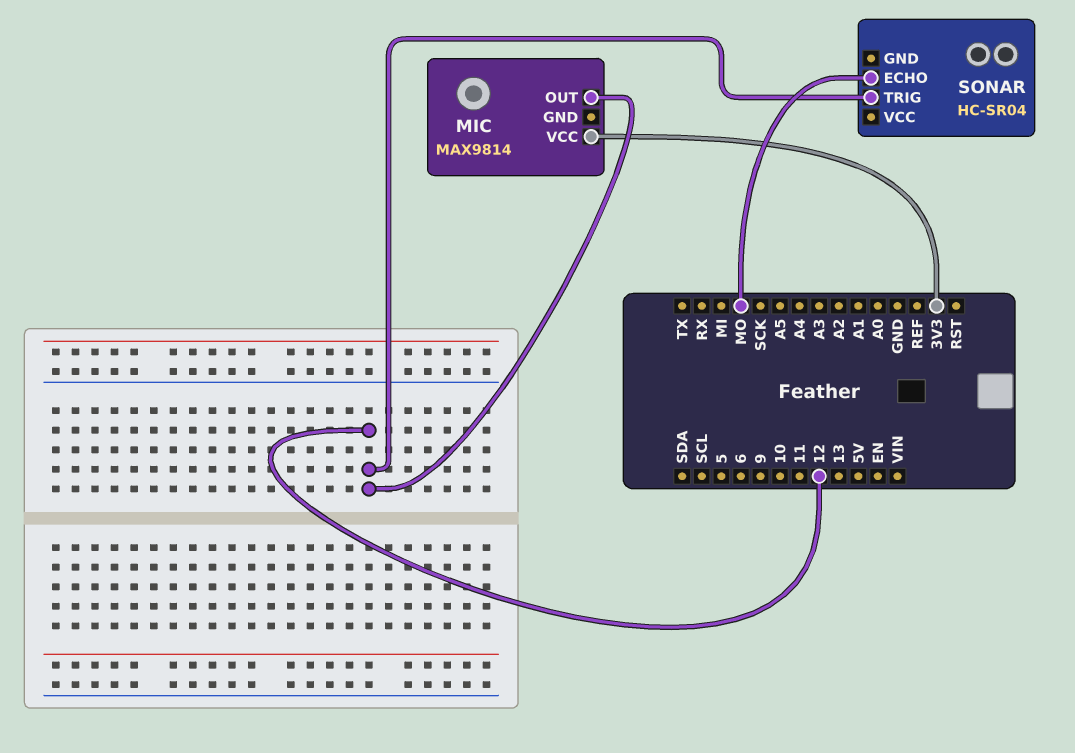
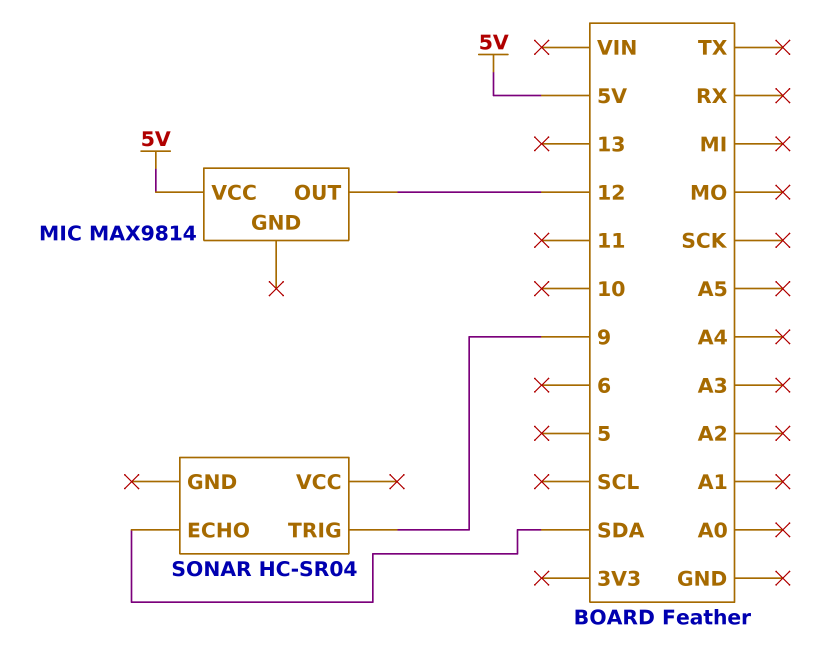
MIC pin VCC: 3V3 -> 5V
SONAR pin ECHO: MO -> SDA
SONAR pin TRIG: 12 -> 9

